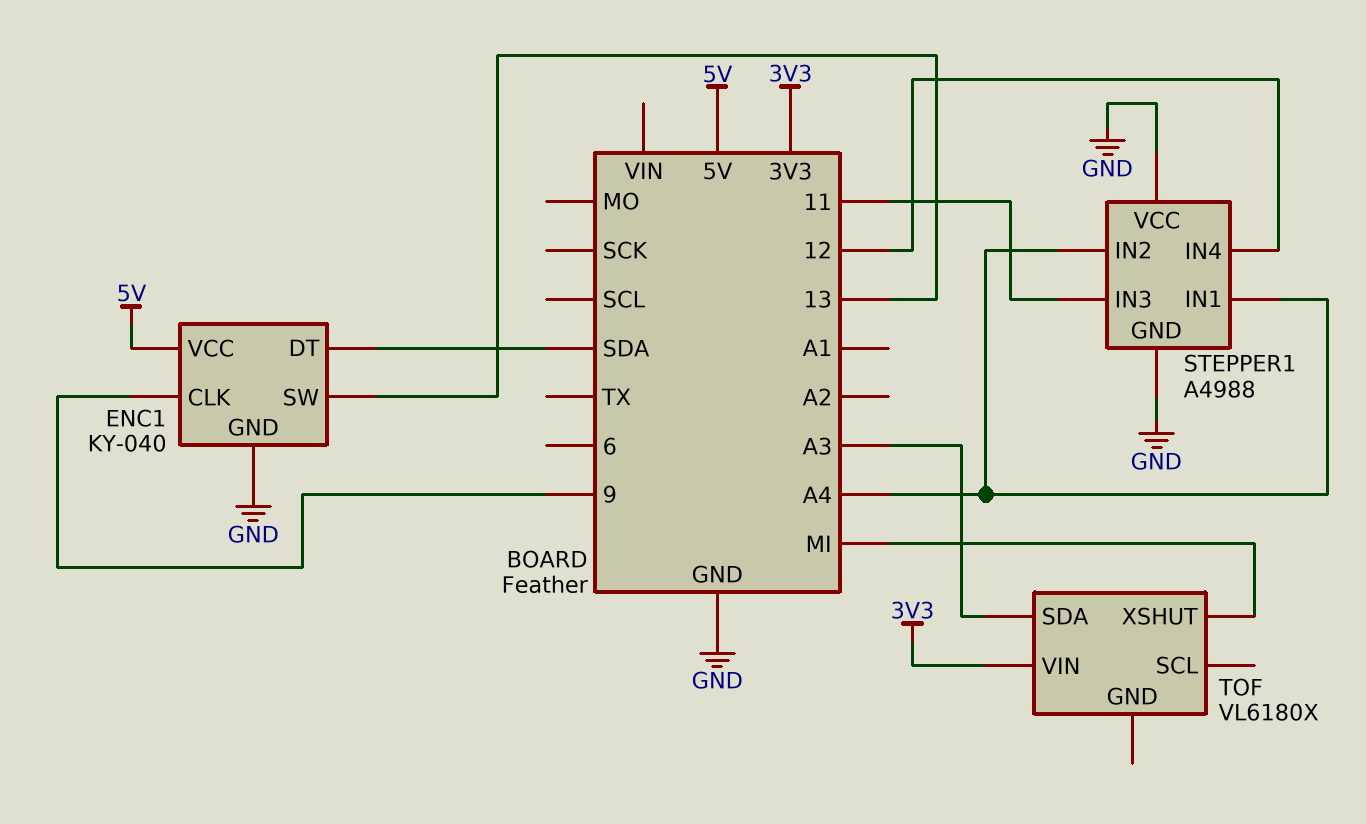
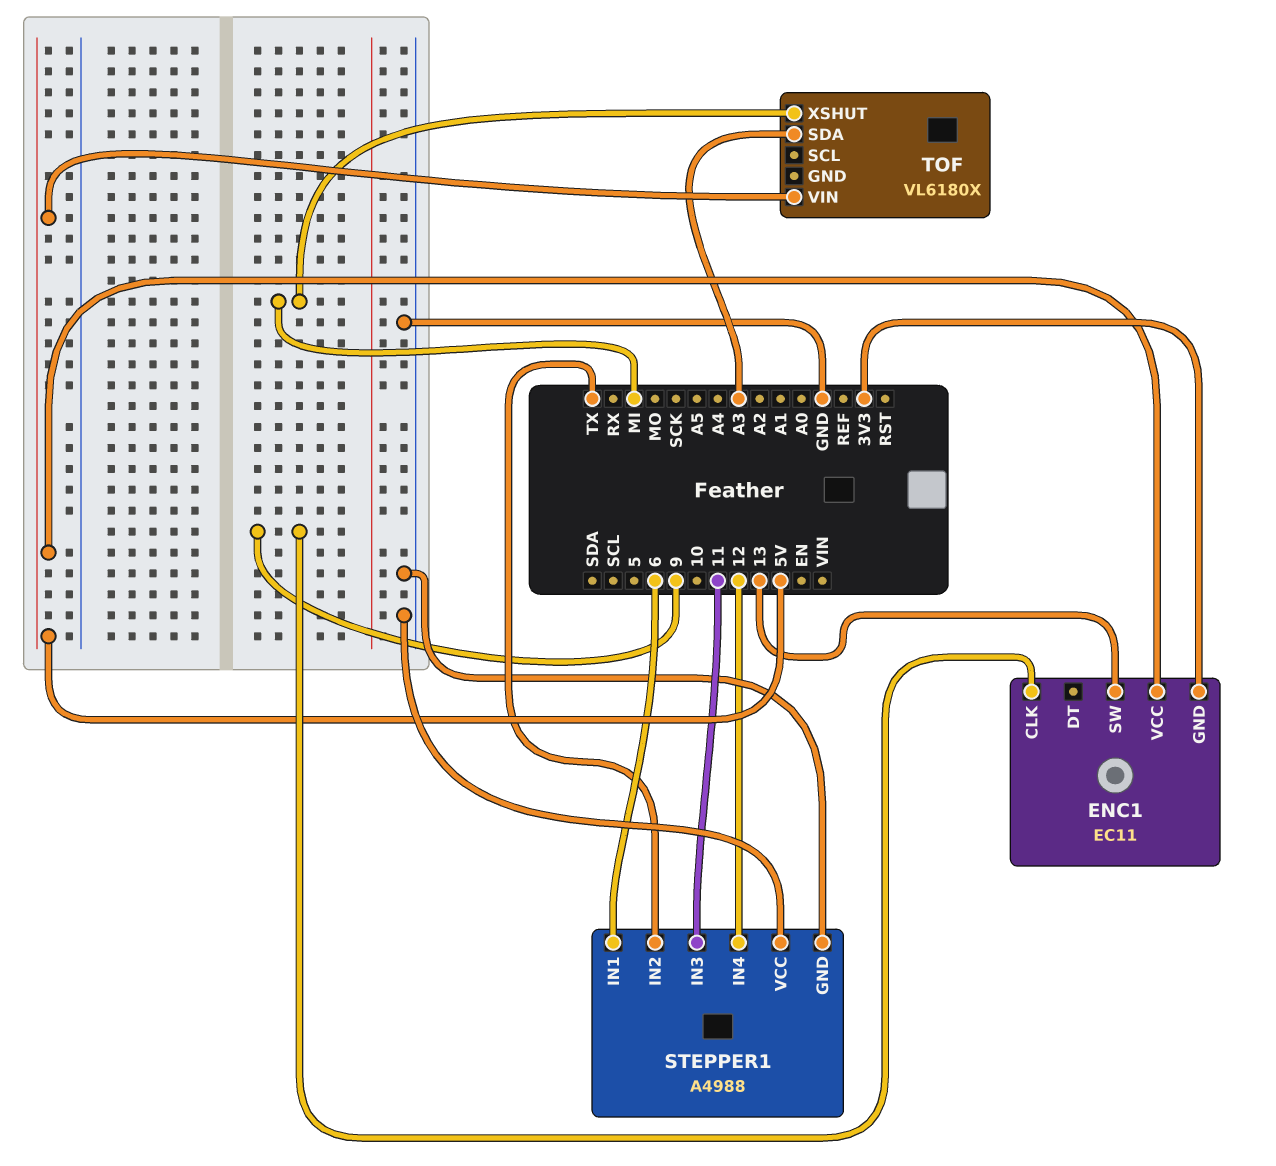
ENC1: KY-040 -> EC11
ENC1 pin DT: SDA -> none
ENC1 pin GND: GND -> 3V3
STEPPER1 pin IN1: A4 -> 6
STEPPER1 pin IN2: A4 -> TX
TOF pin VIN: 3V3 -> 5V

